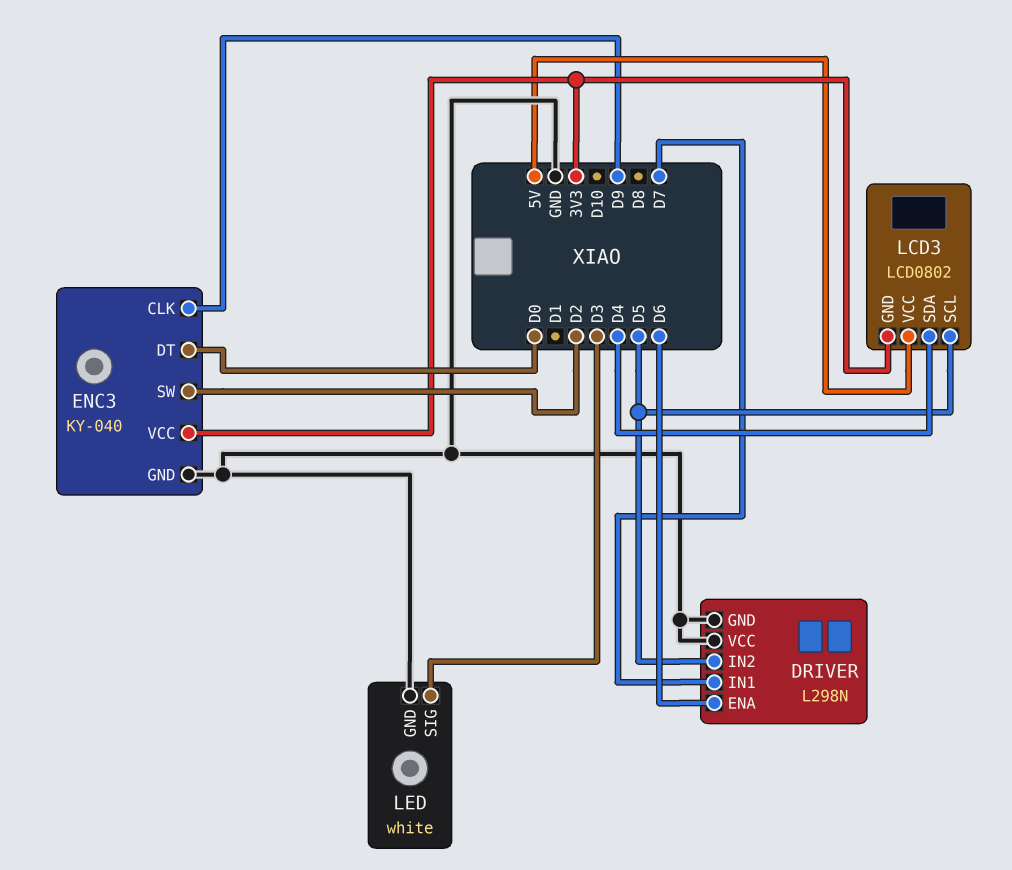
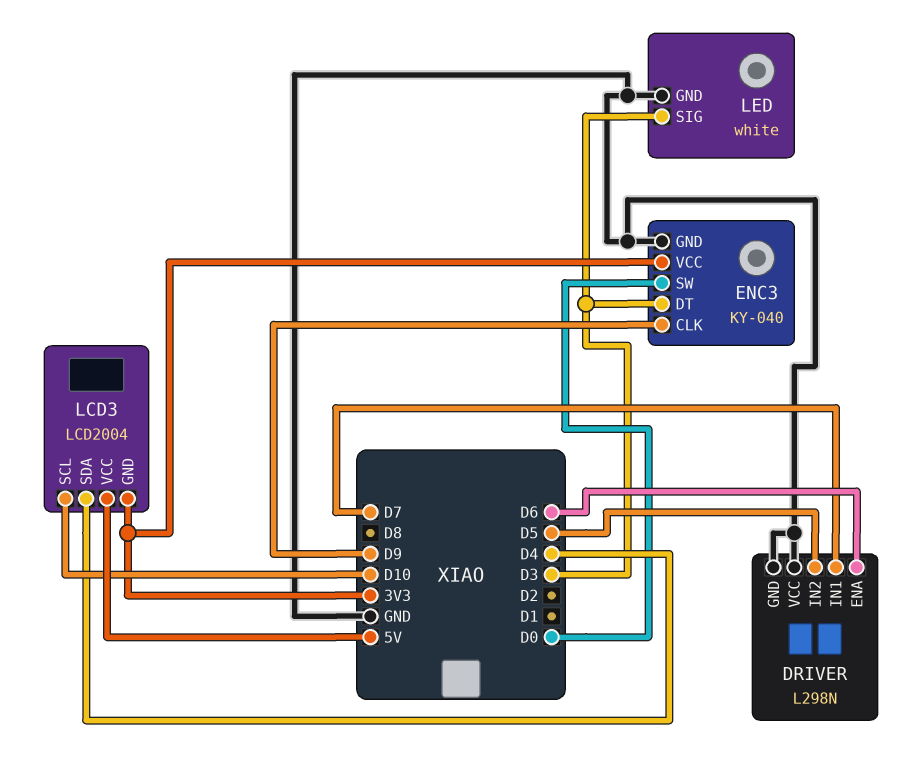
ENC3 pin DT: D0 -> D3
ENC3 pin SW: D2 -> D0
LCD3: LCD0802 -> LCD2004
LCD3 pin SCL: D5 -> D10

